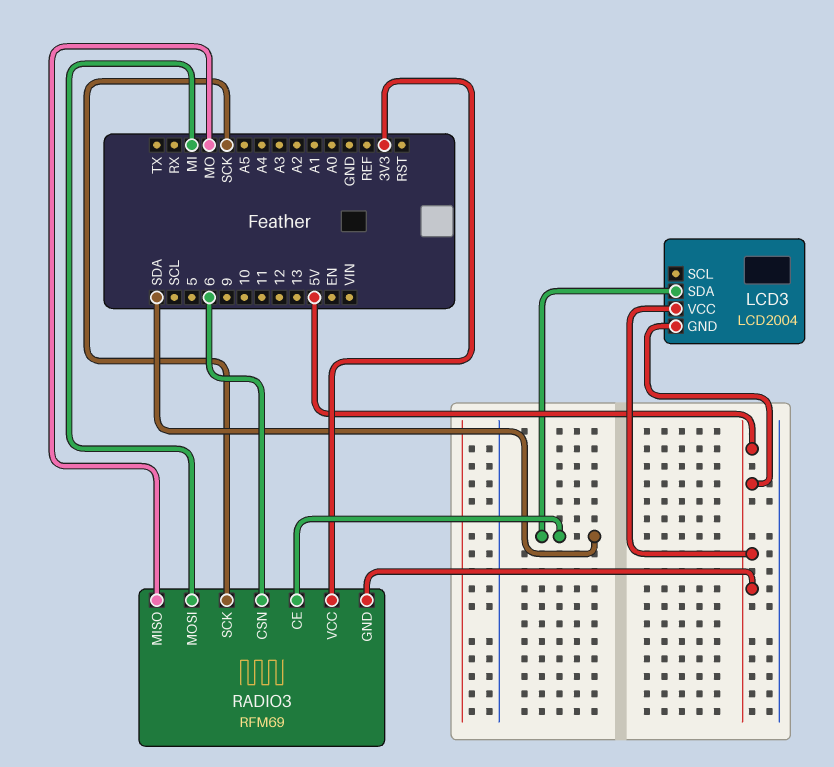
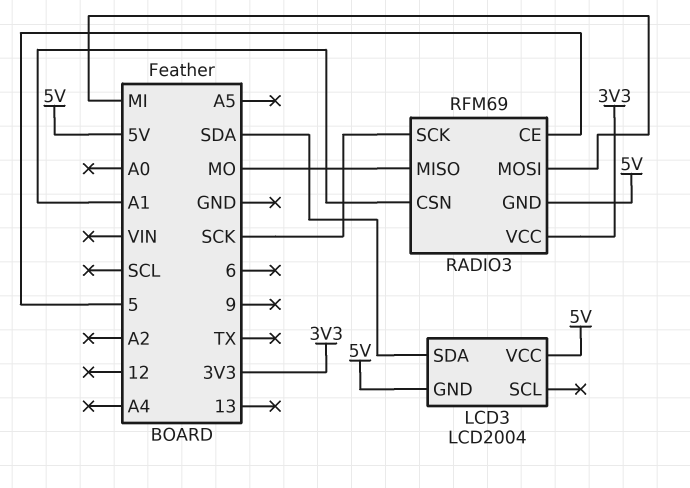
RADIO3 pin CE: SDA -> 5
RADIO3 pin CSN: 6 -> A1

